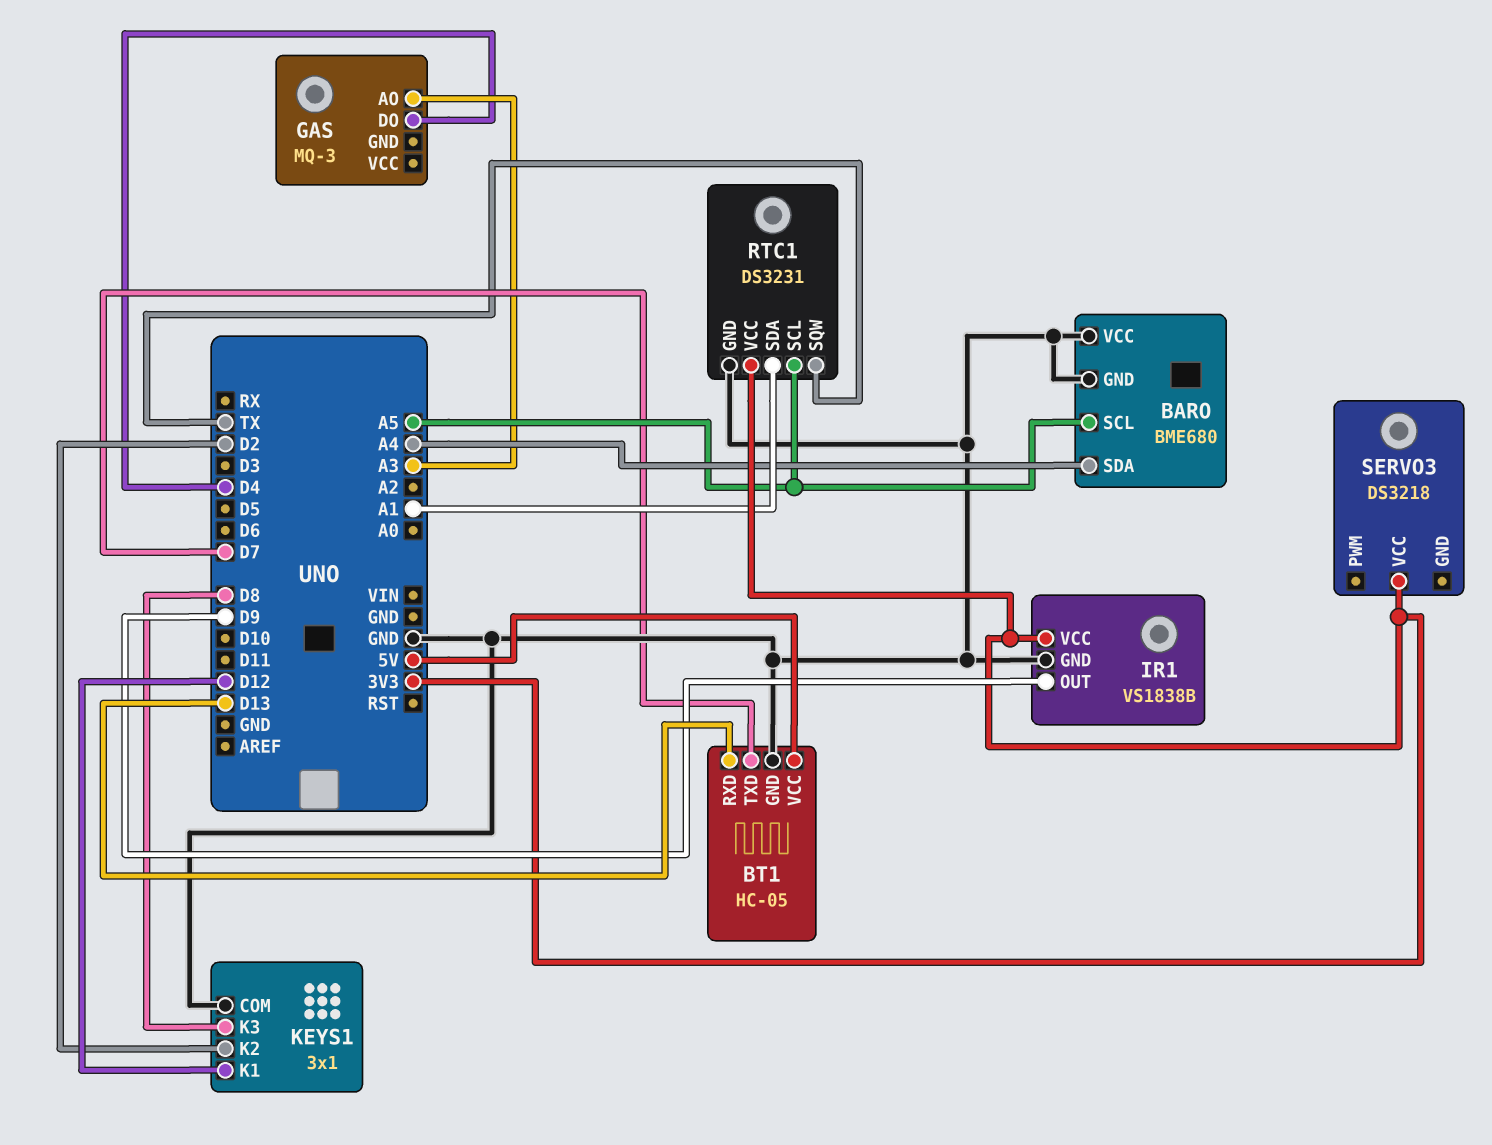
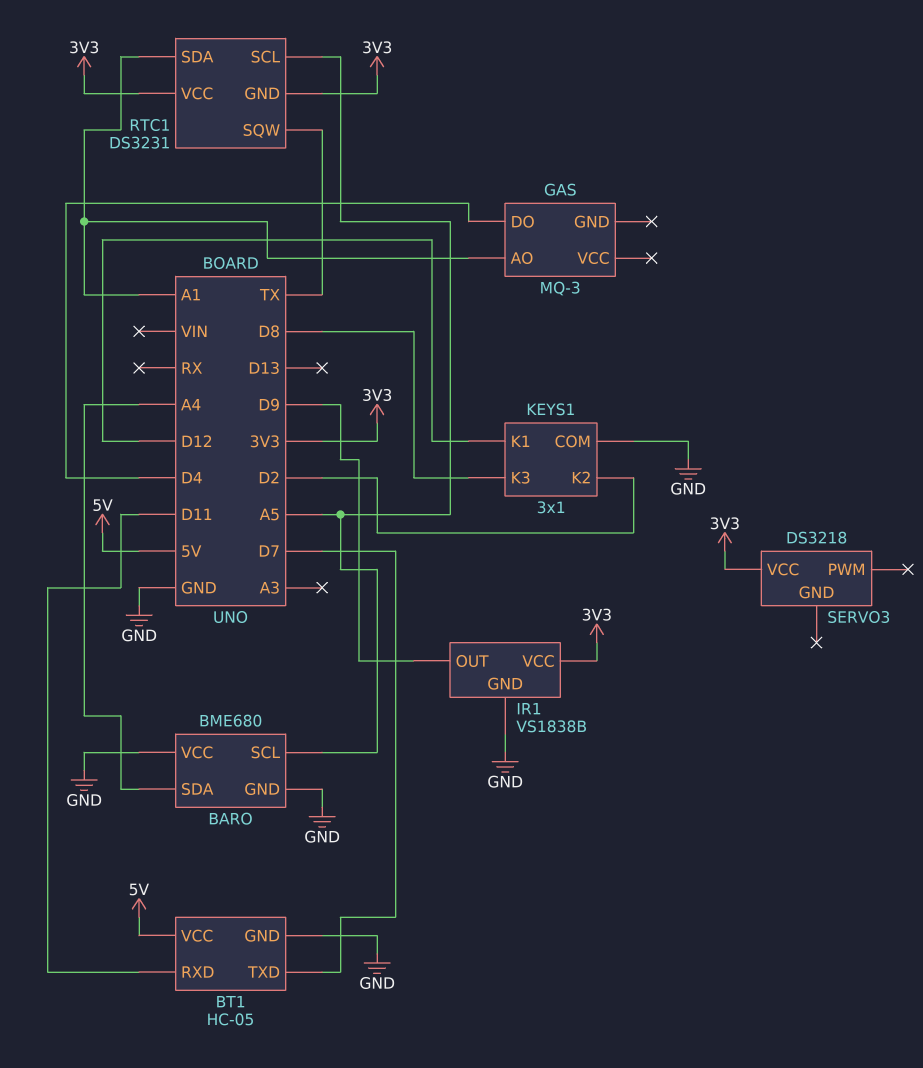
BT1 pin RXD: D13 -> D11
GAS pin AO: A3 -> A1
RTC1 pin GND: GND -> 3V3

